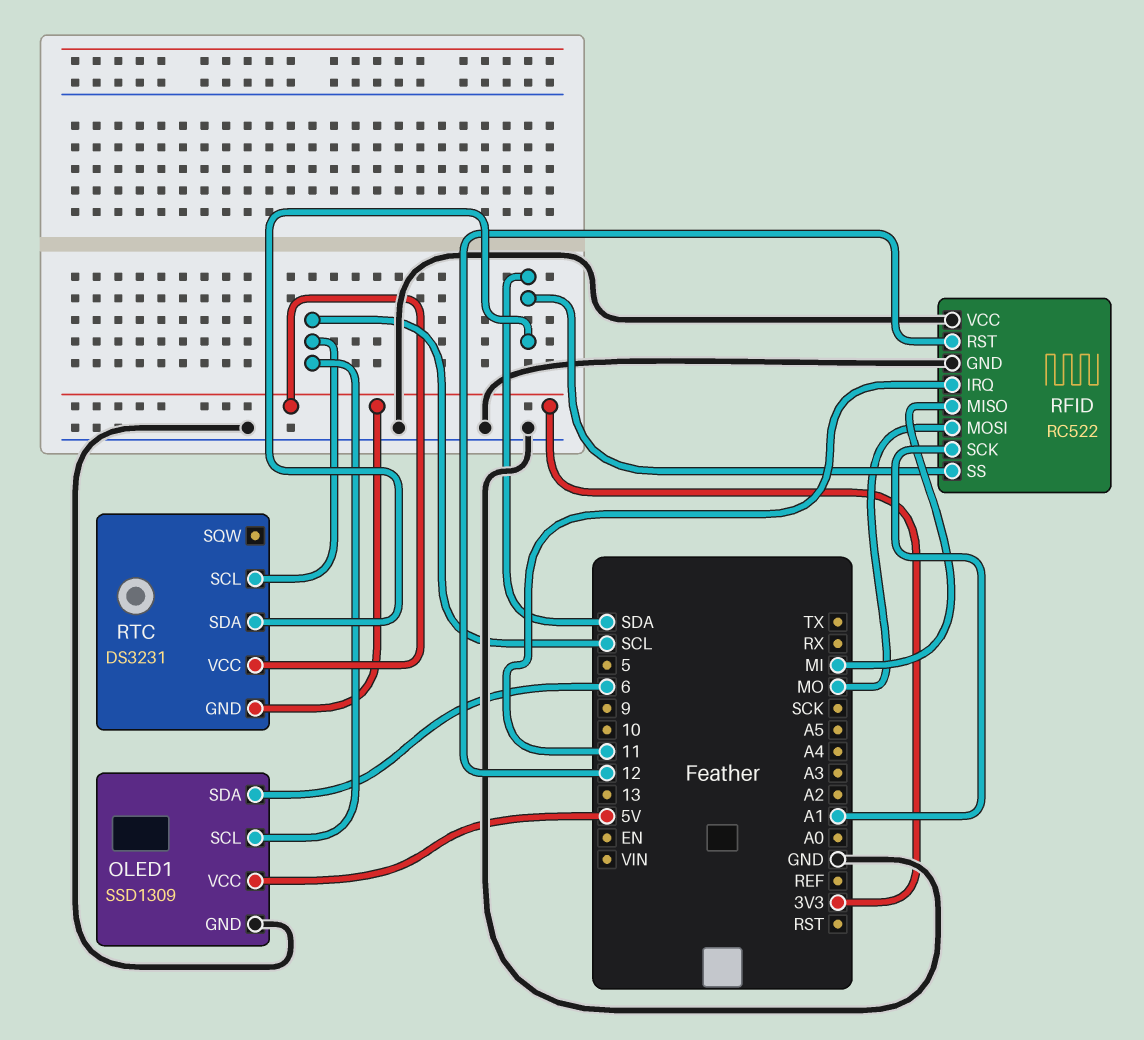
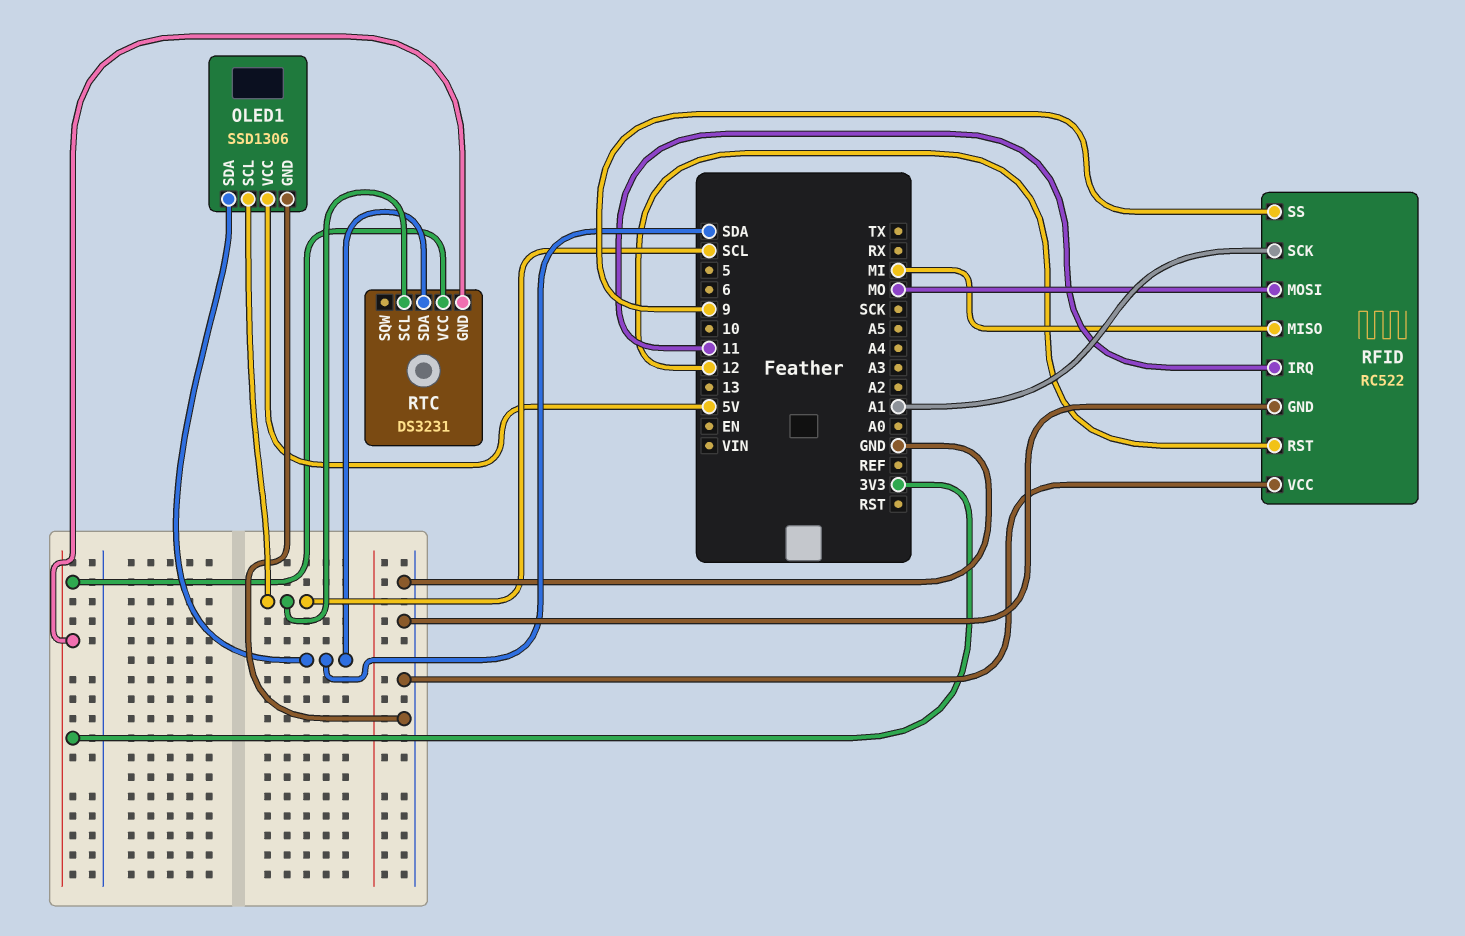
OLED1: SSD1309 -> SSD1306
OLED1 pin SDA: 6 -> SDA
RFID pin SS: SDA -> 9

